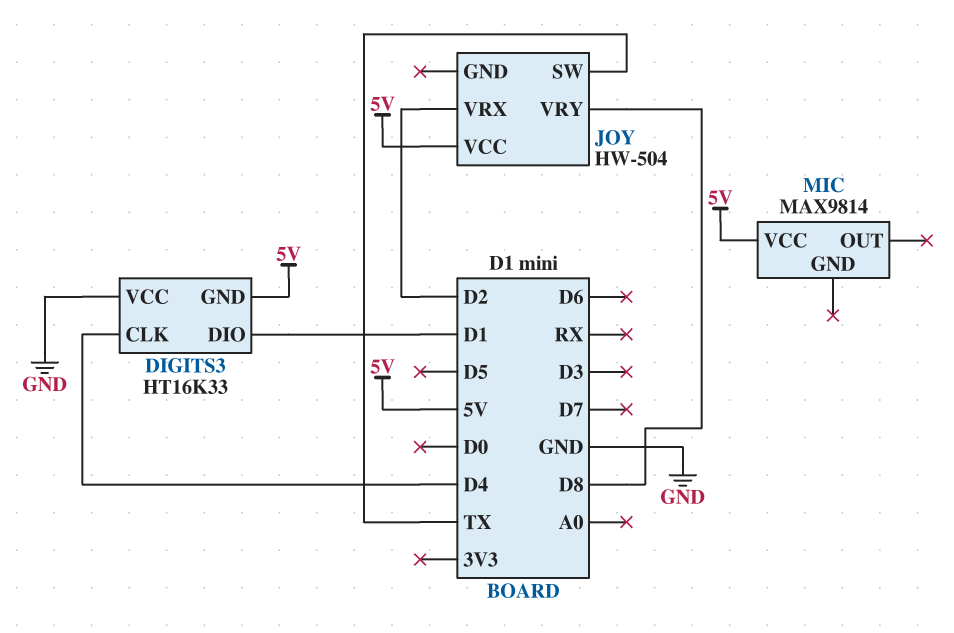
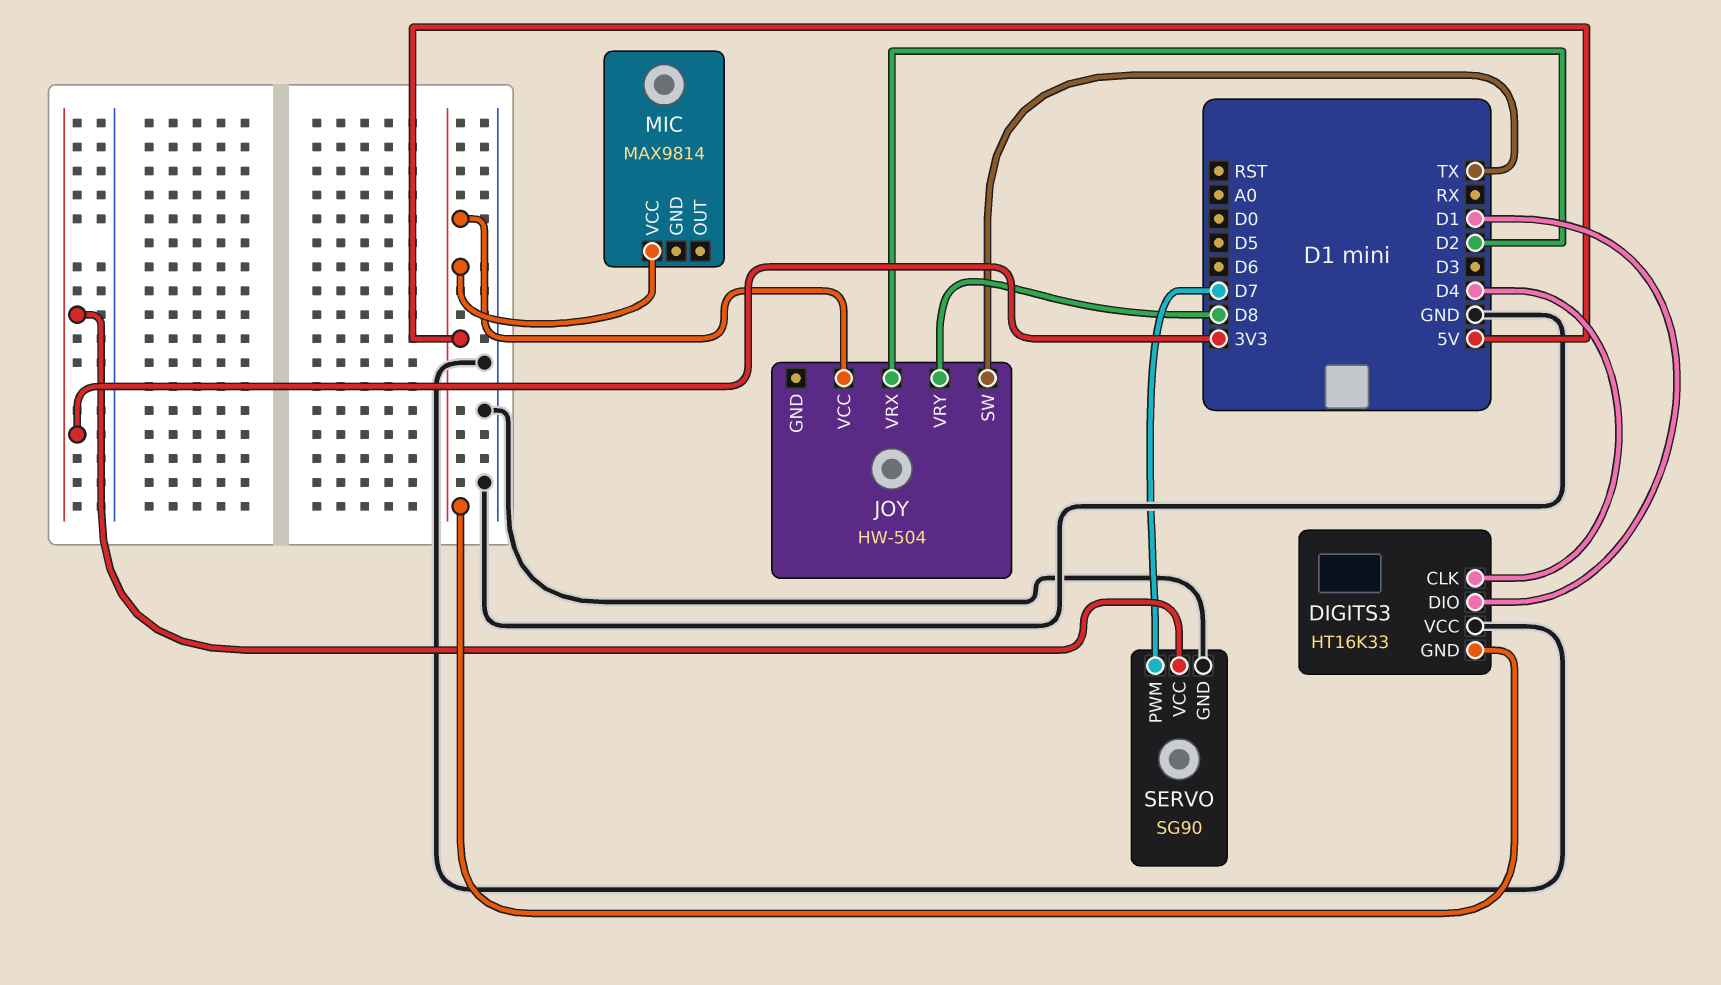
SERVO: none -> SG90
SERVO pin GND: none -> GND
SERVO pin PWM: none -> D7
SERVO pin VCC: none -> 3V3

